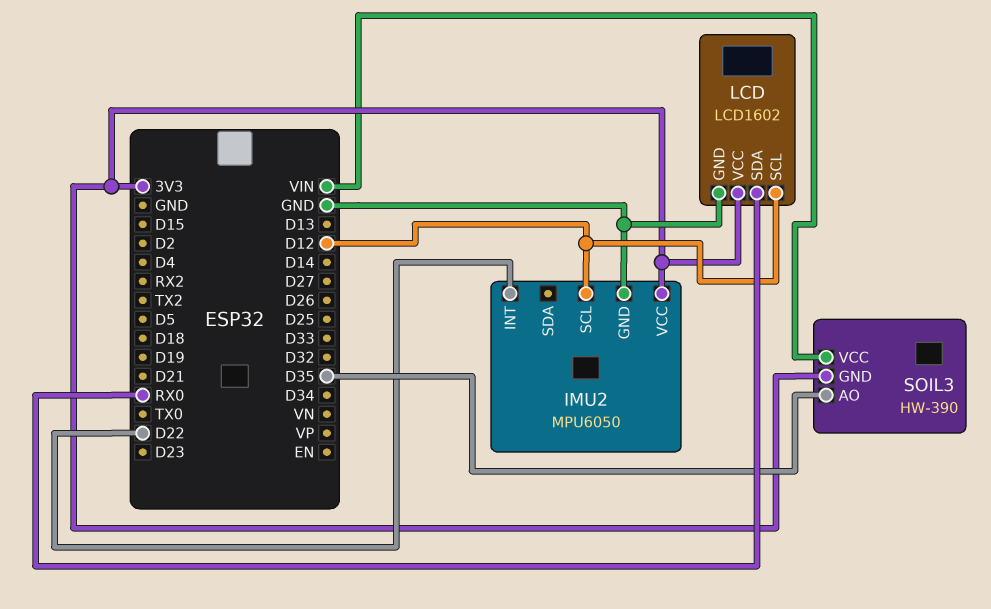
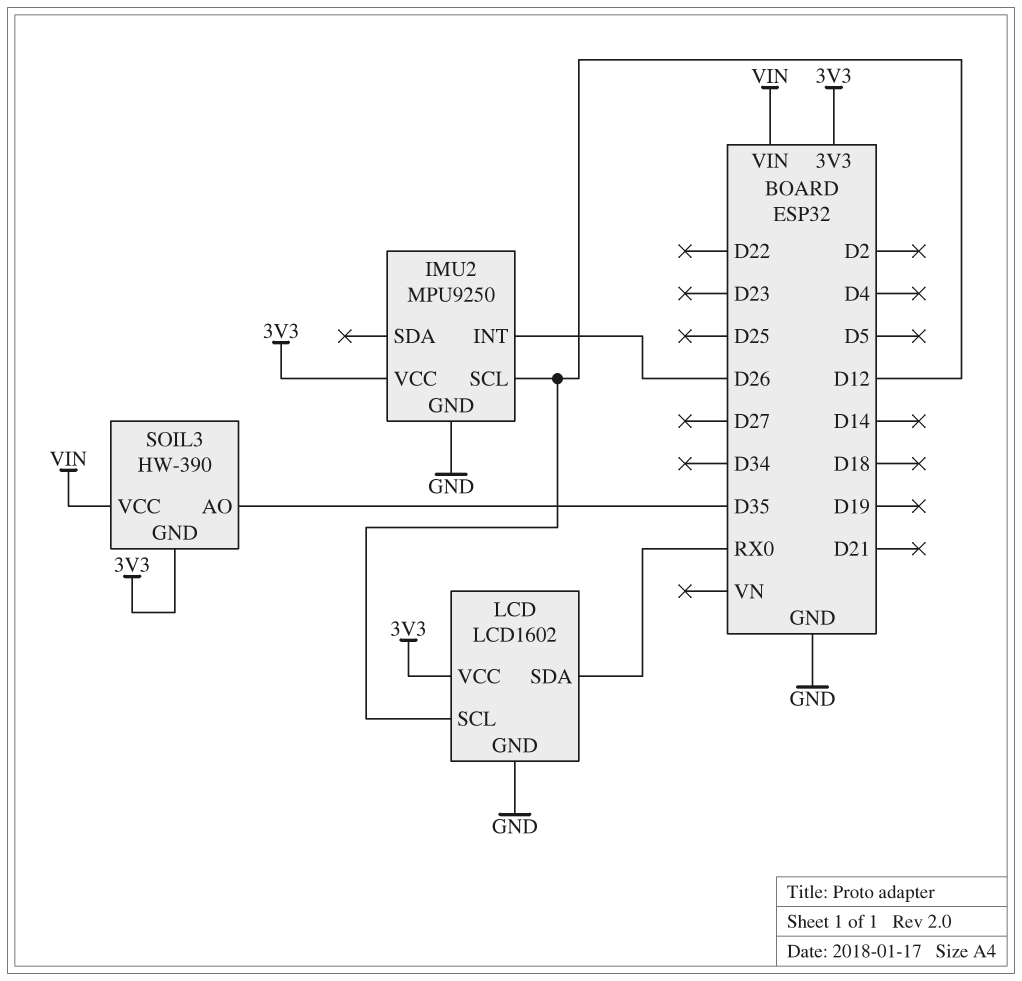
IMU2: MPU6050 -> MPU9250
IMU2 pin INT: D22 -> D26

